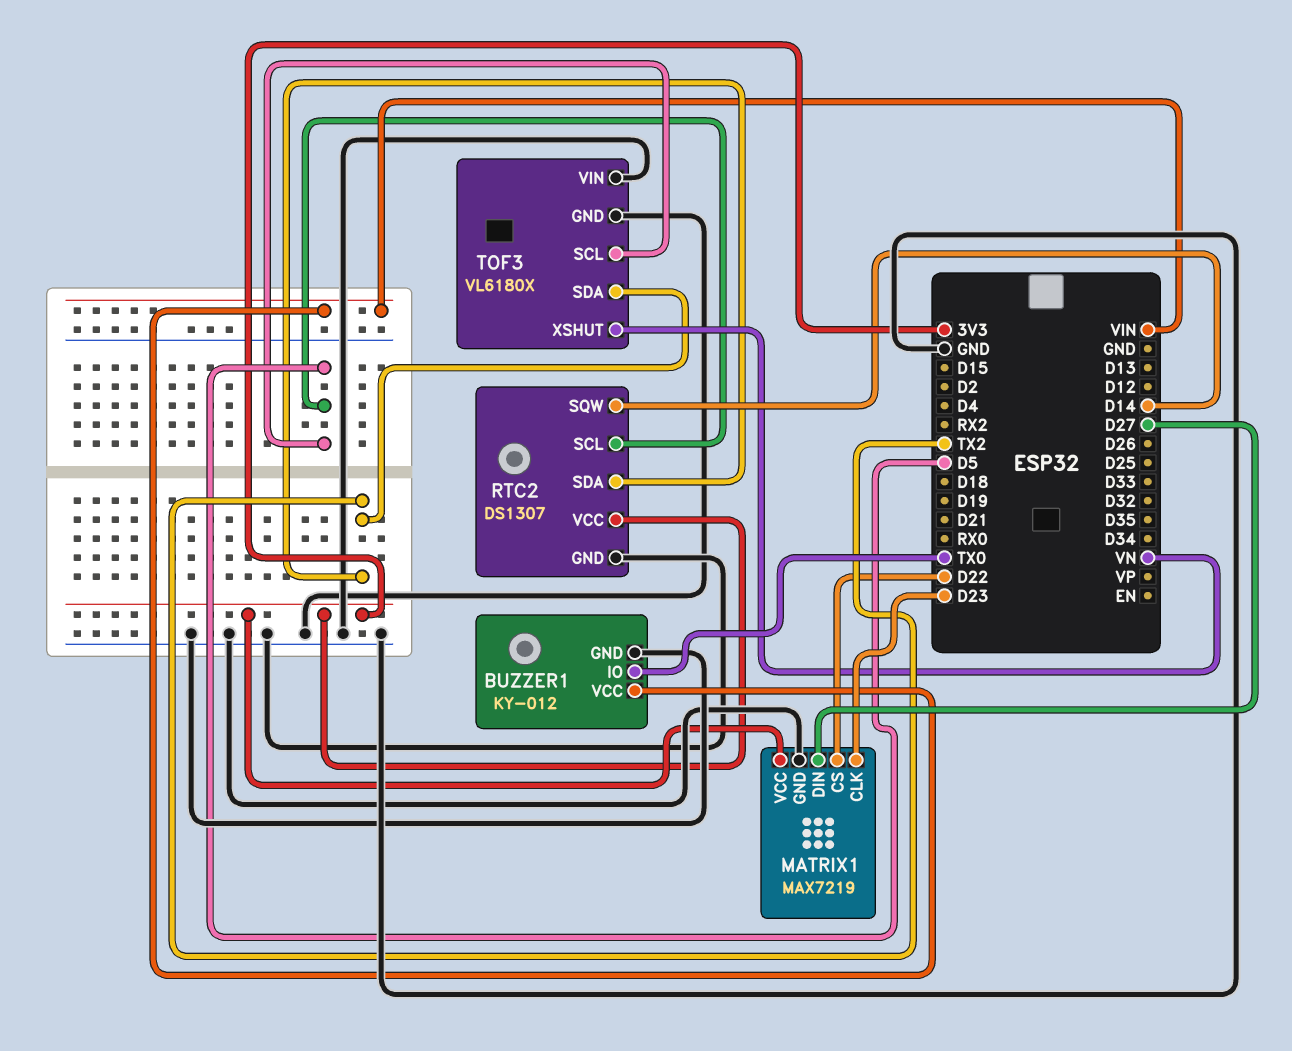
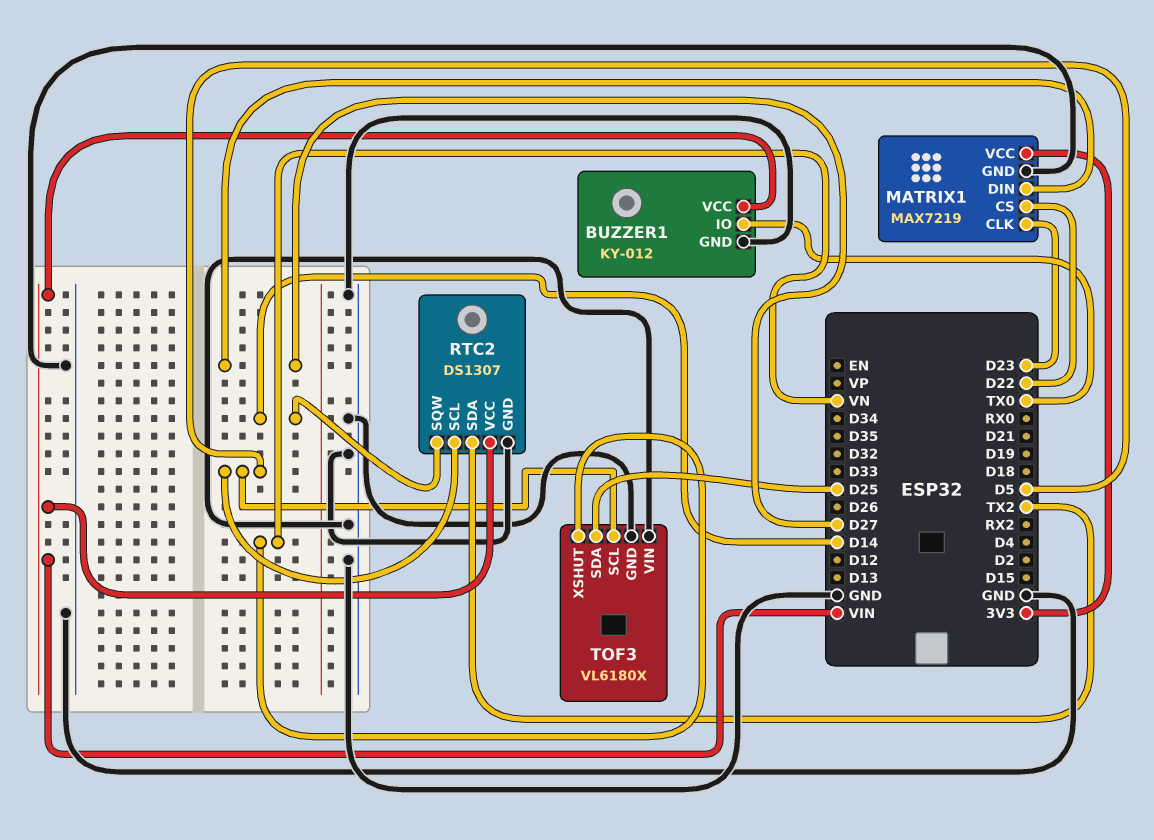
RTC2 pin VCC: 3V3 -> VIN
TOF3 pin SDA: TX2 -> D25

